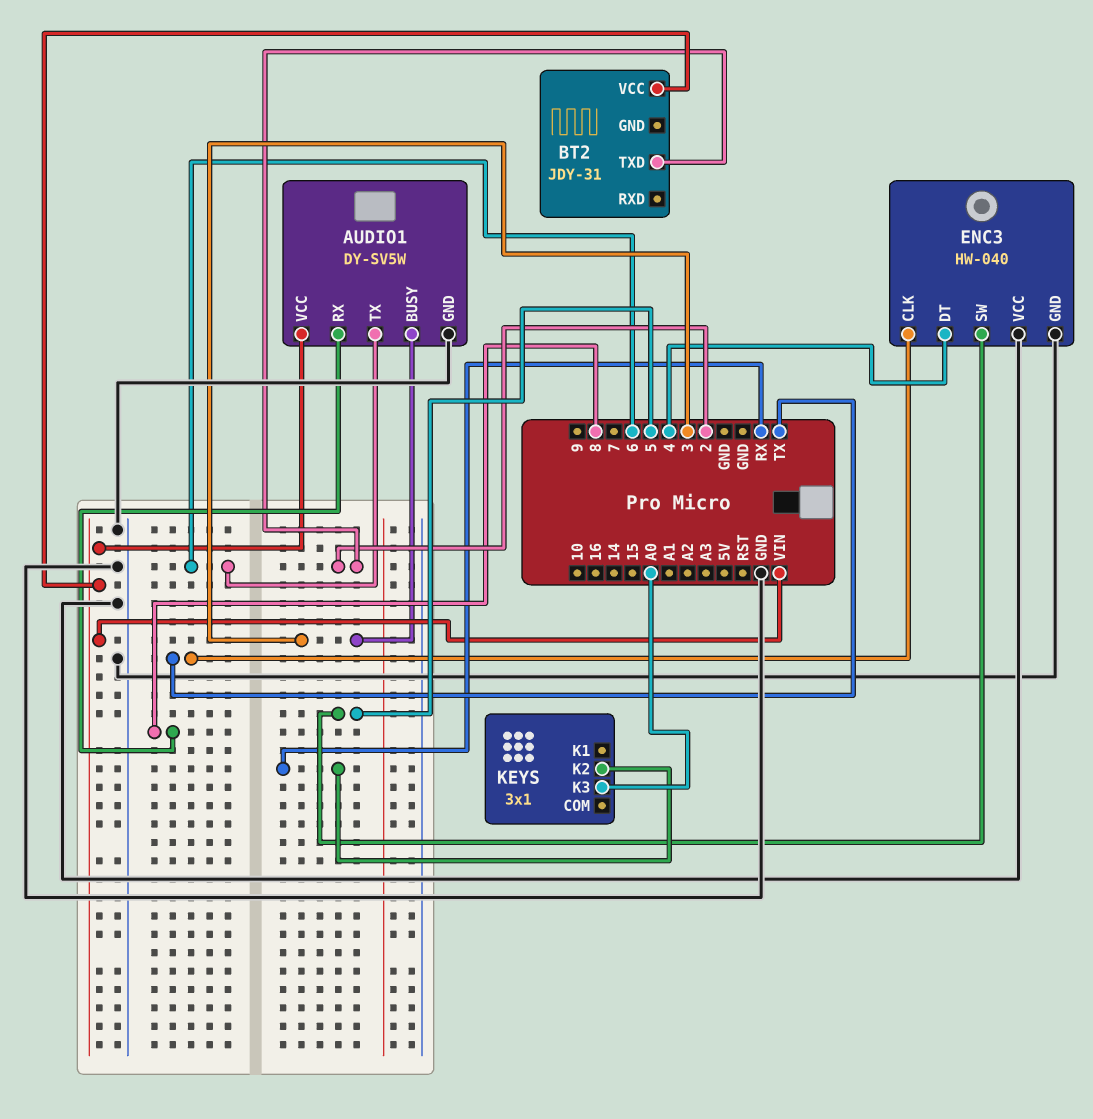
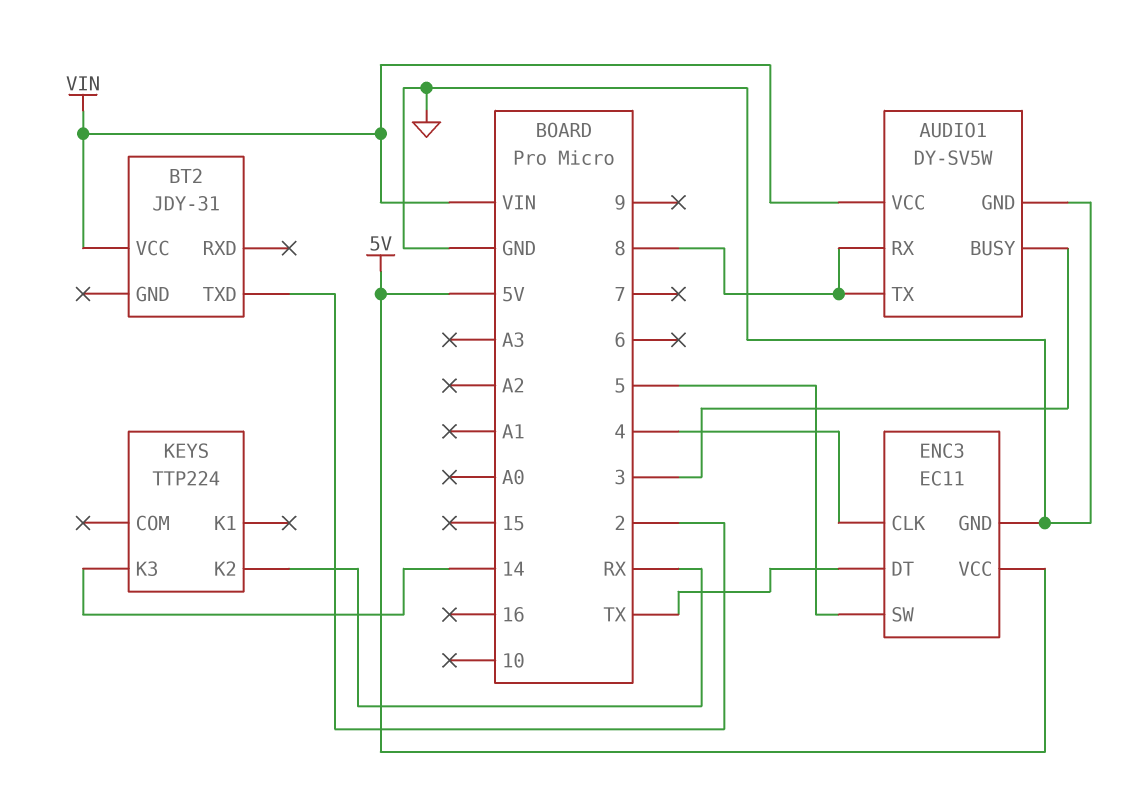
AUDIO1 pin TX: 6 -> 8
ENC3: HW-040 -> EC11
ENC3 pin CLK: TX -> 4
ENC3 pin DT: 4 -> TX
ENC3 pin VCC: GND -> 5V
KEYS: 3x1 -> TTP224
KEYS pin K3: A0 -> 14

